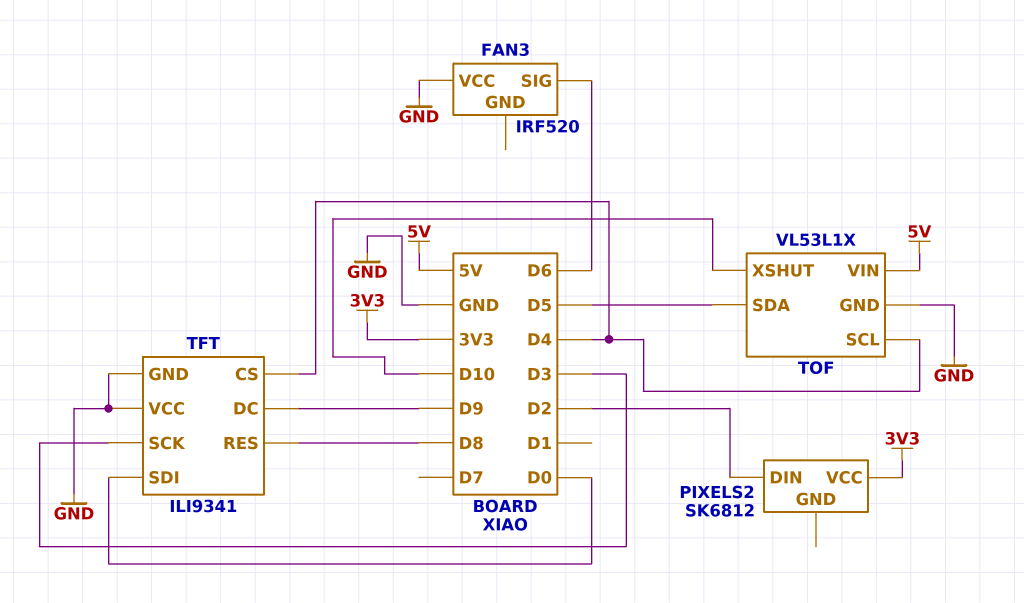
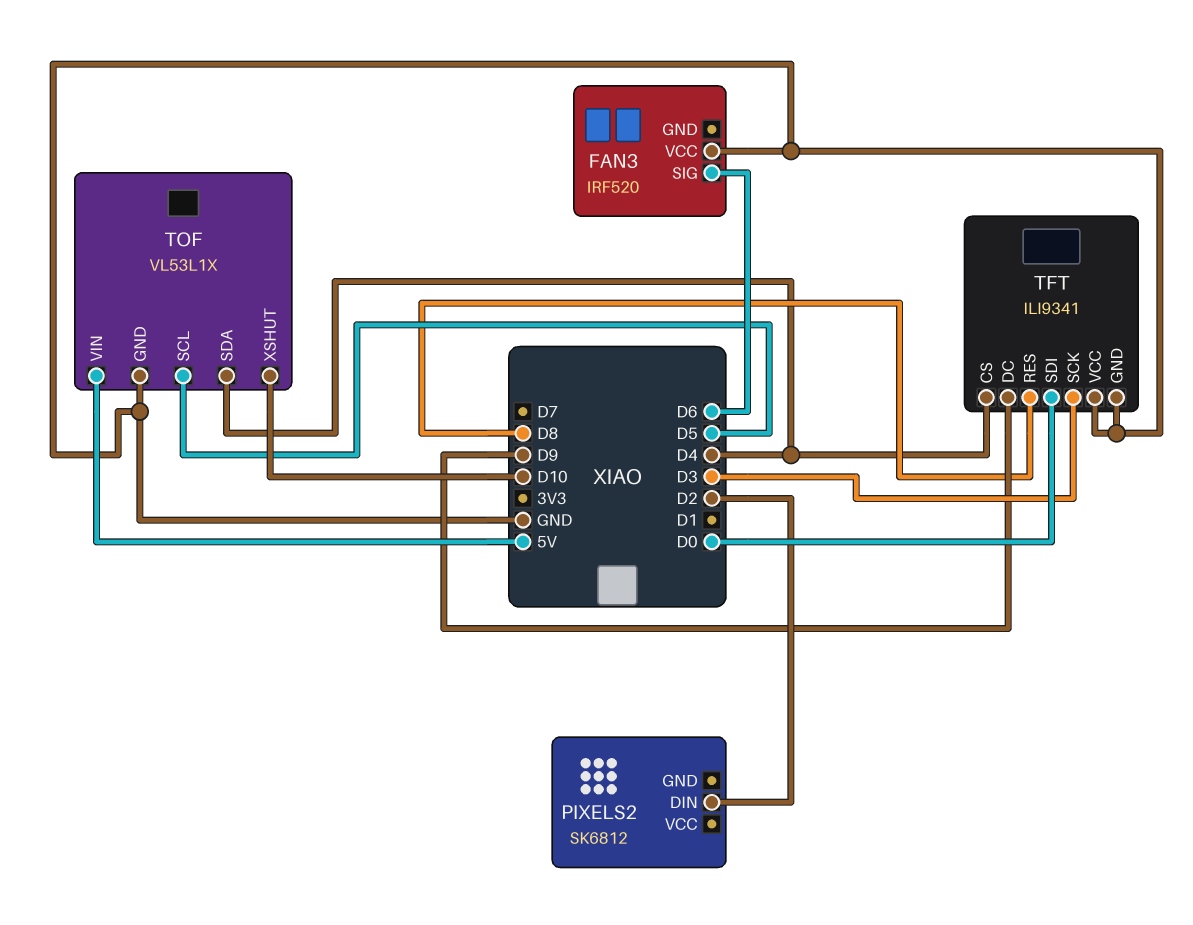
PIXELS2 pin VCC: 3V3 -> none
TOF pin SCL: D4 -> D5
TOF pin SDA: D5 -> D4

